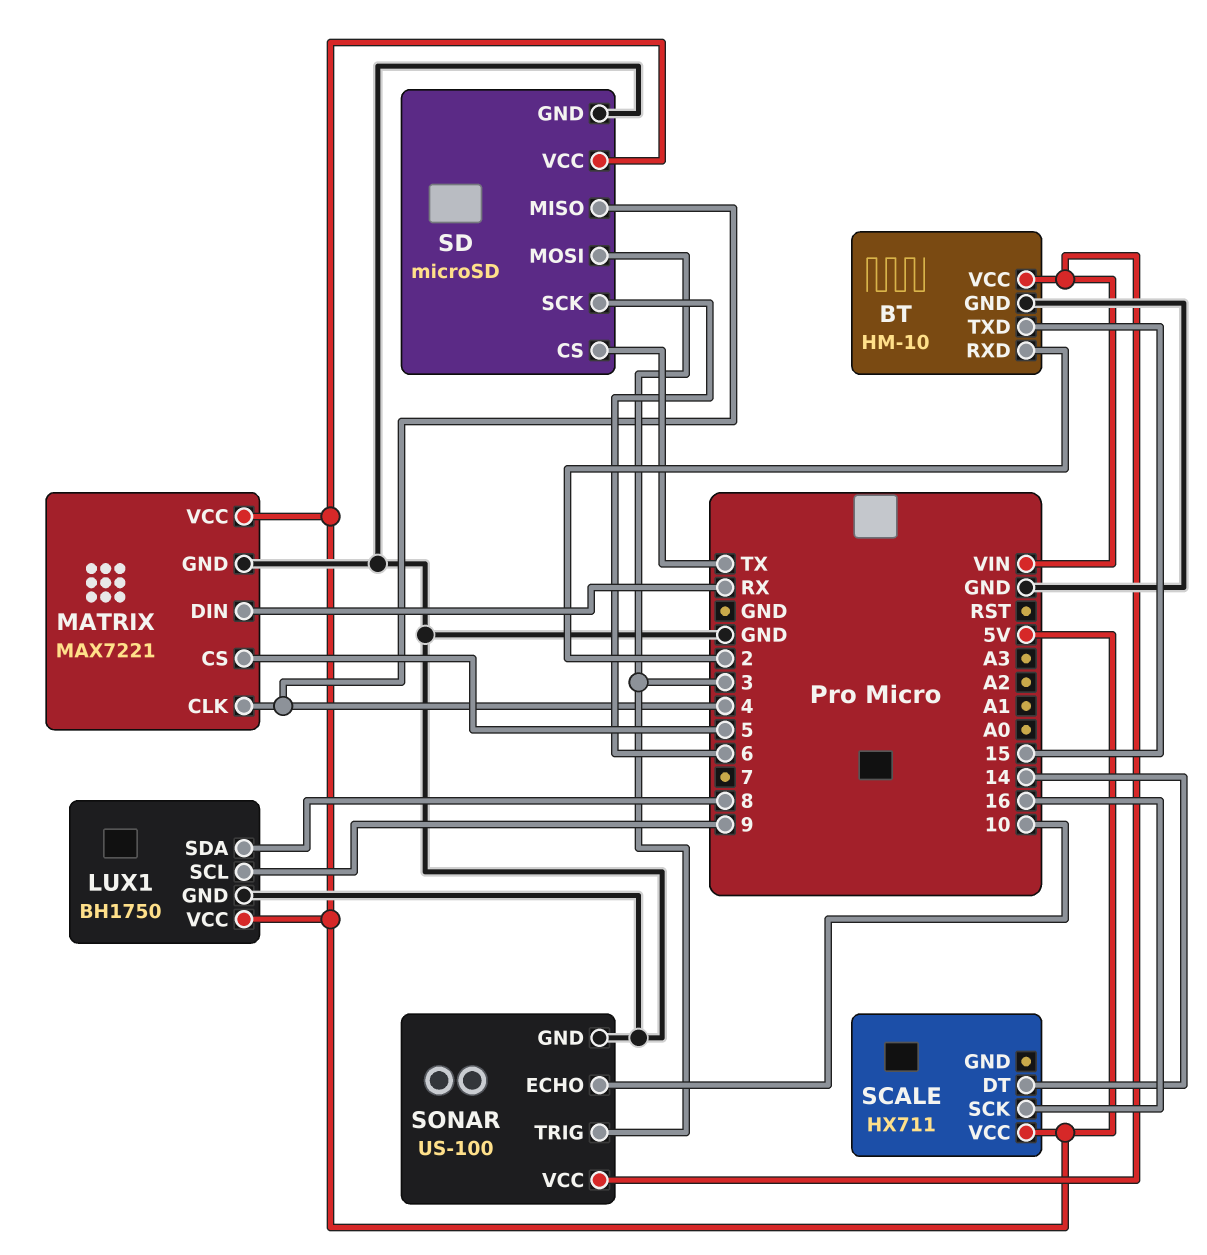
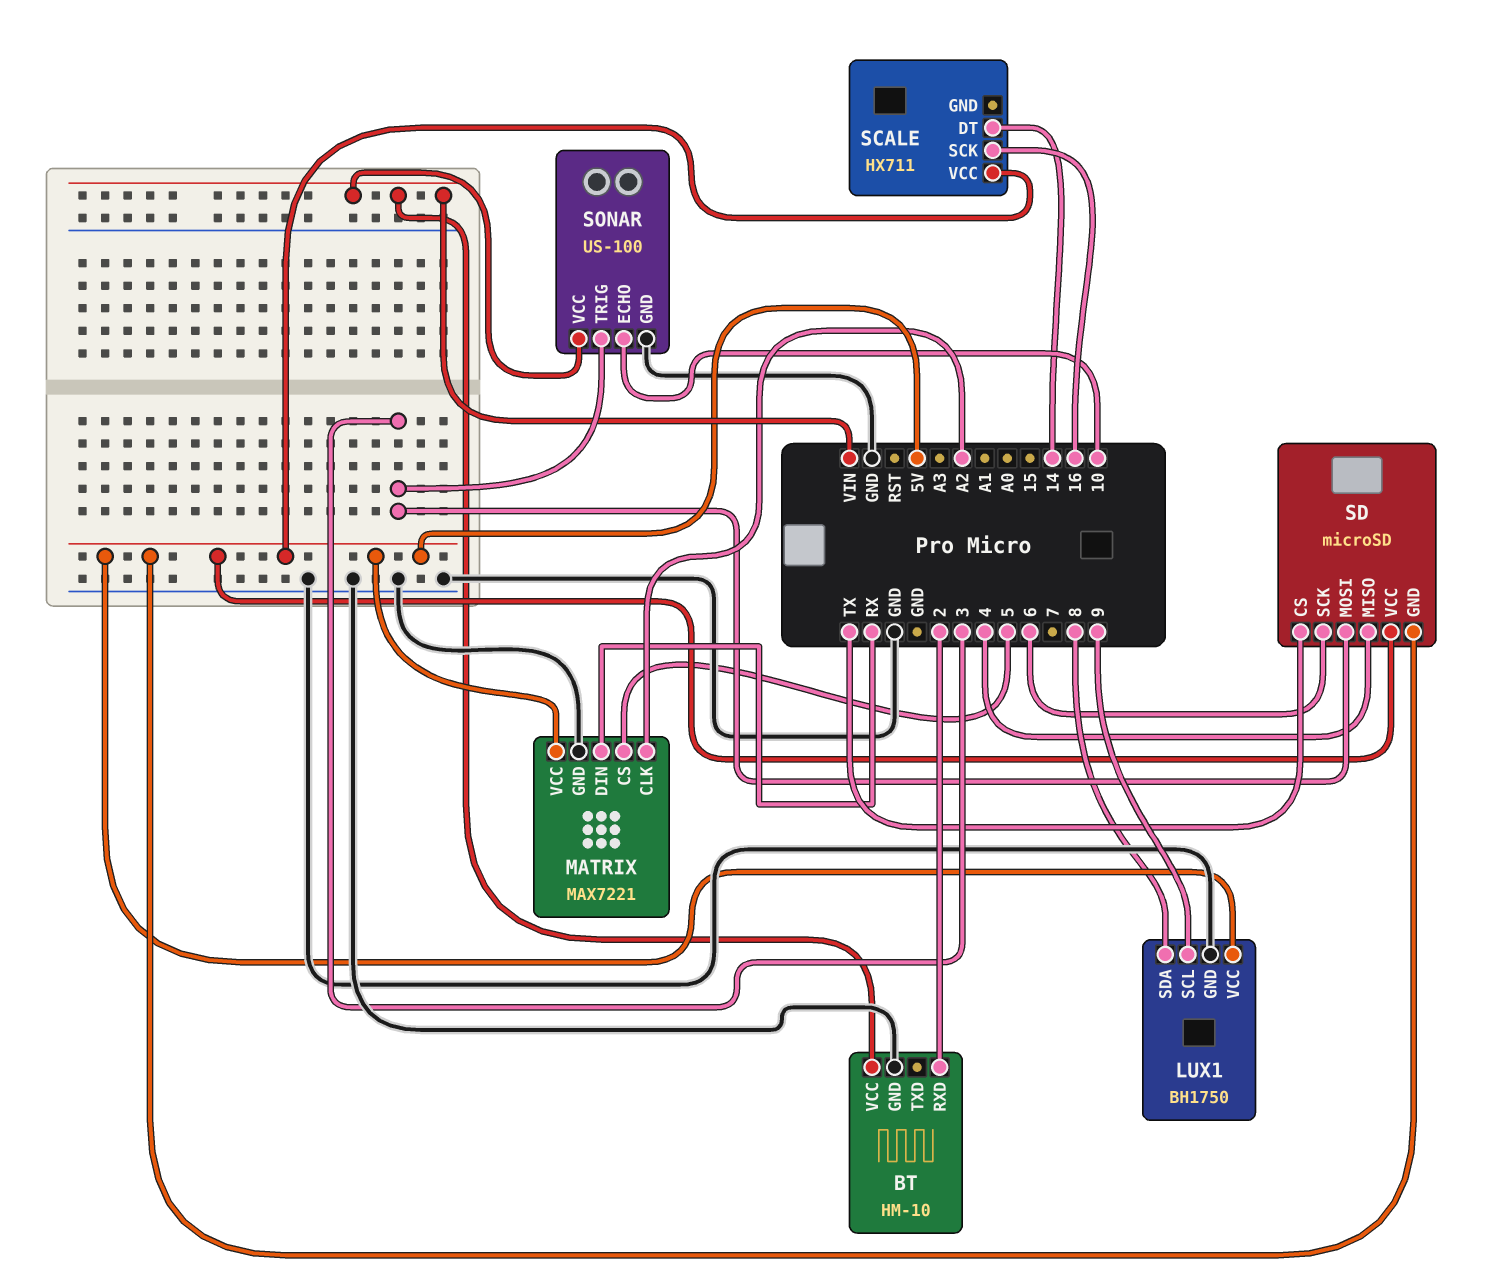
BT pin TXD: 15 -> none
MATRIX pin CLK: 4 -> A2
SD pin GND: GND -> 5V

